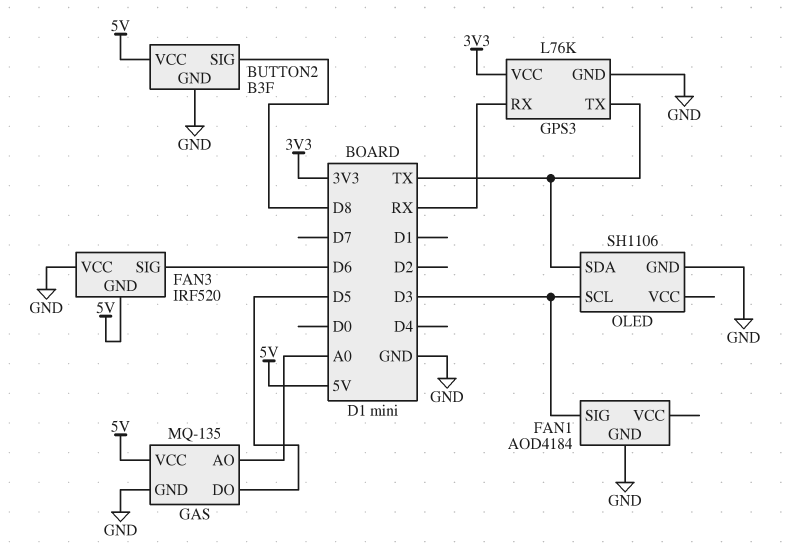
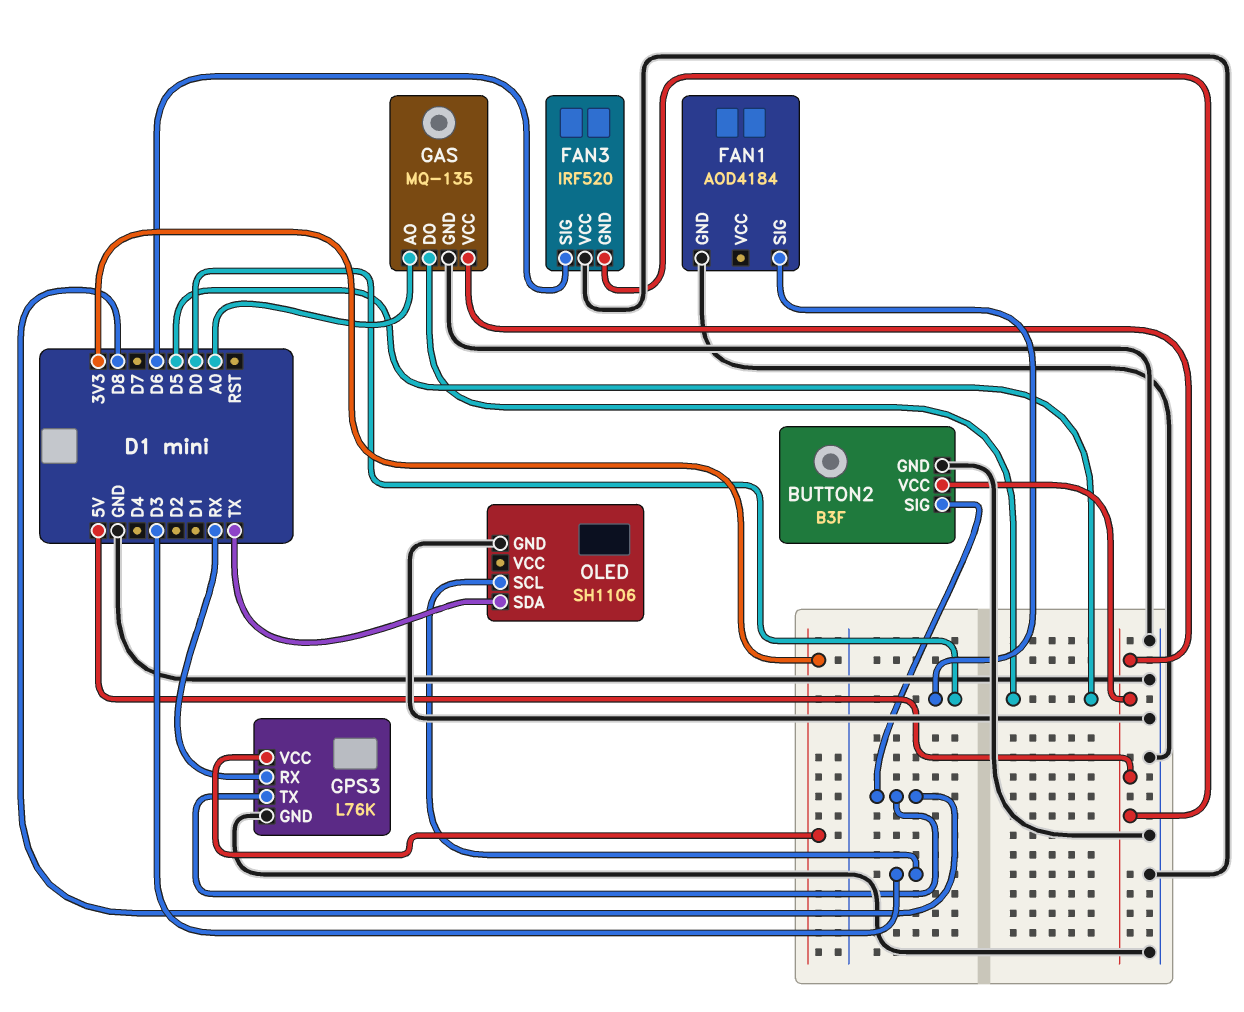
FAN1 pin SIG: D3 -> D0
GPS3 pin TX: TX -> D8

